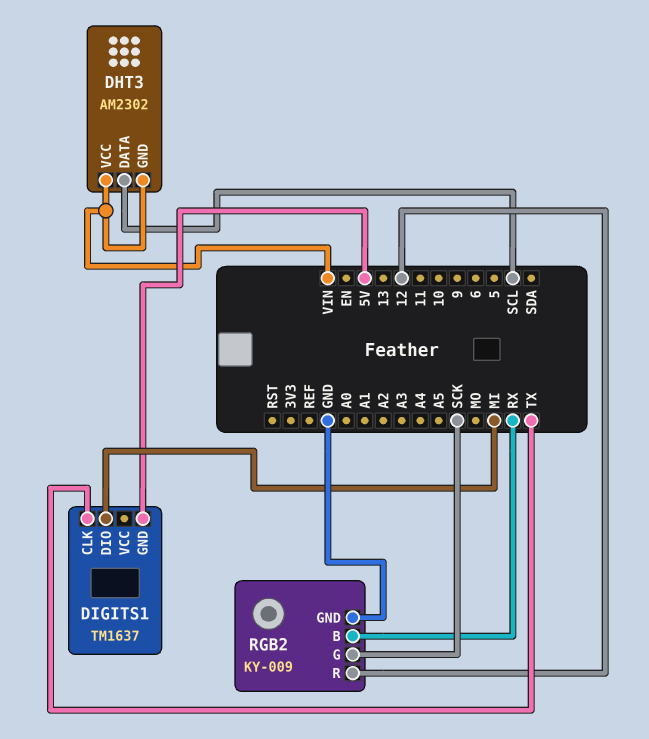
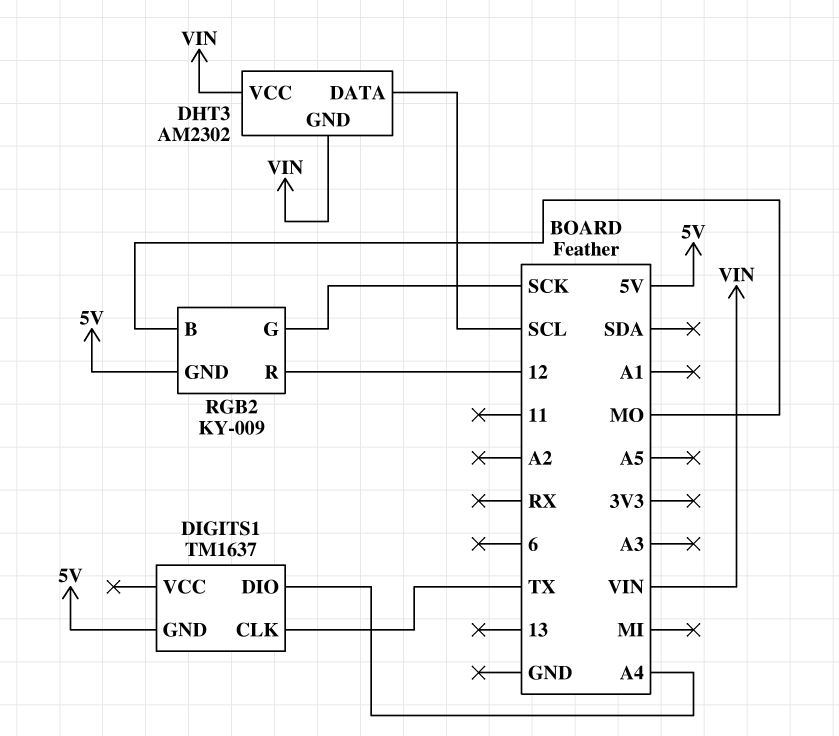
DIGITS1 pin DIO: MI -> A4
RGB2 pin B: RX -> MO
RGB2 pin GND: GND -> 5V

